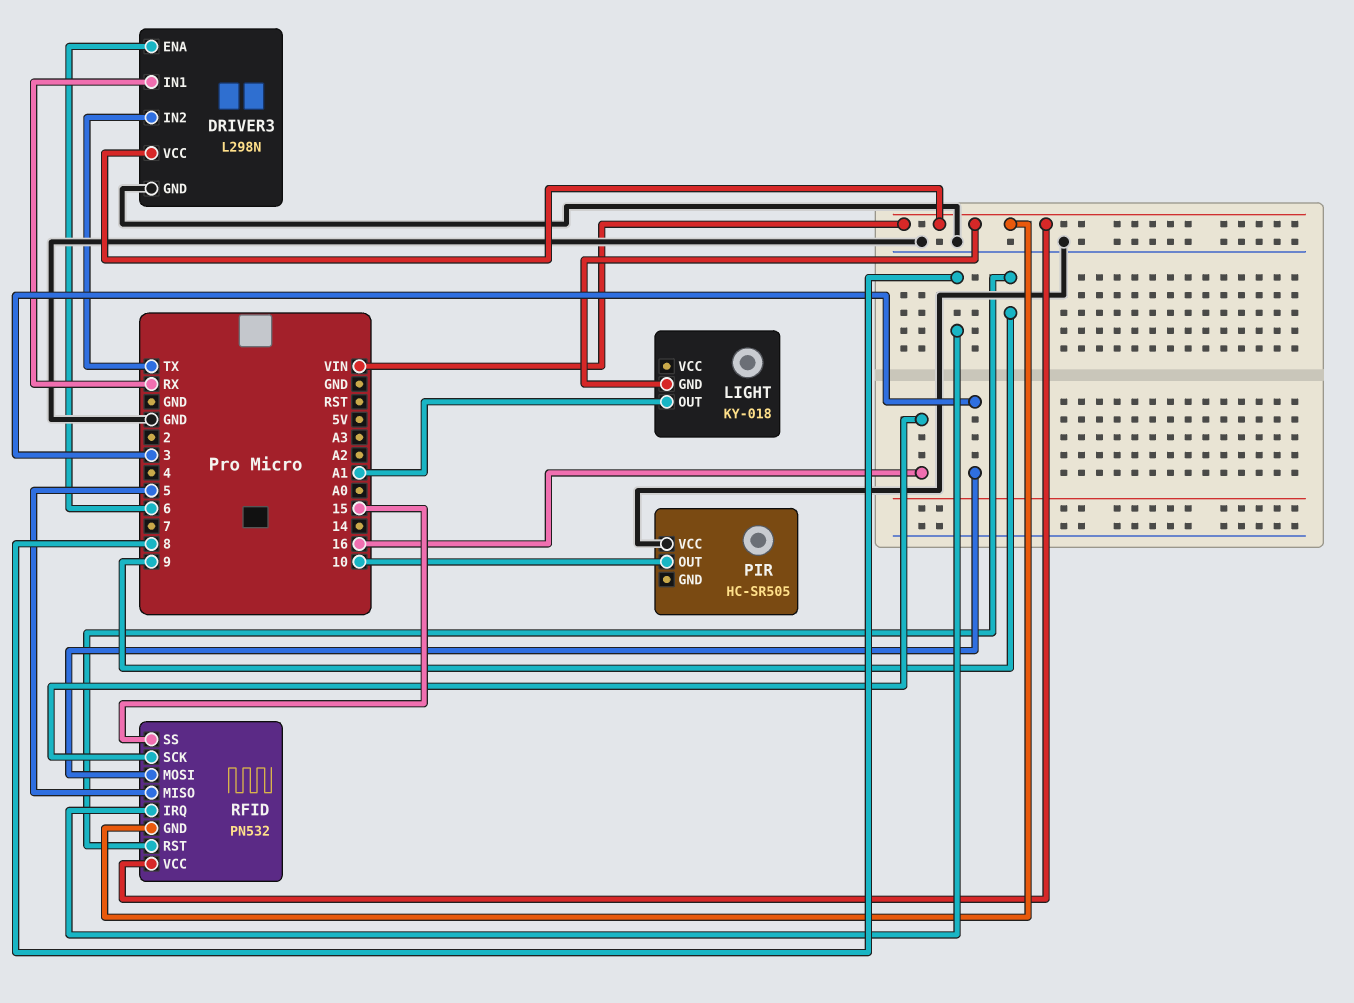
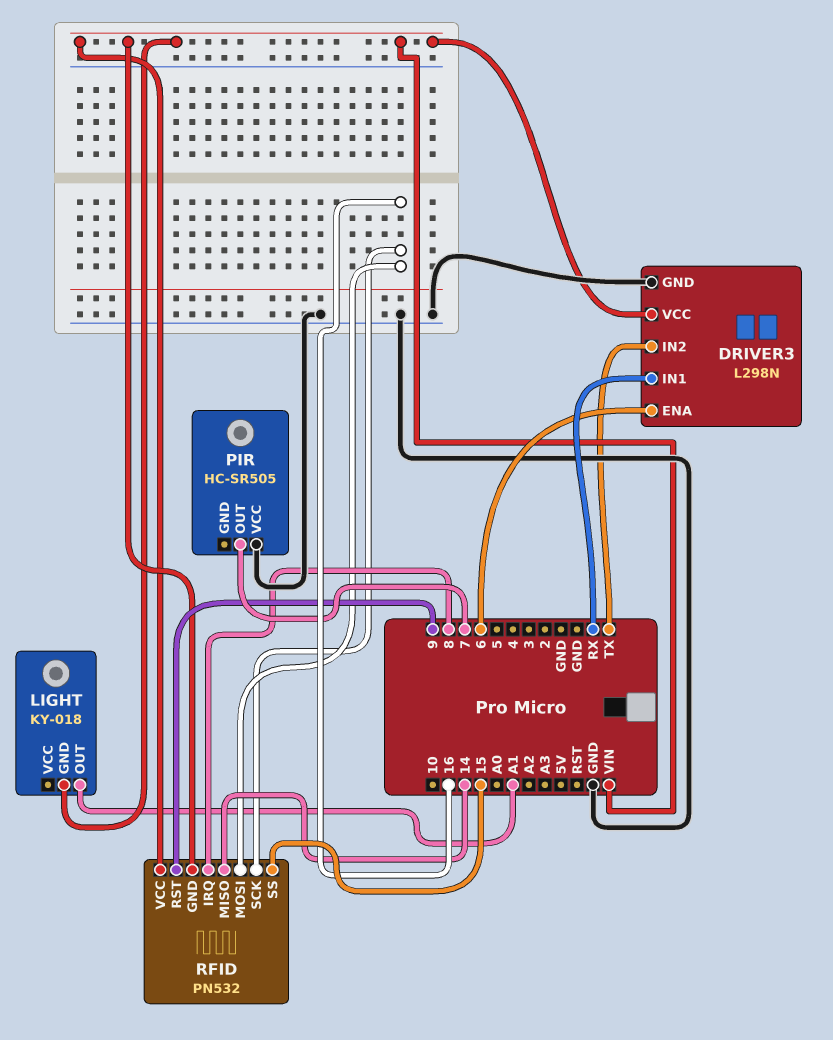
PIR pin OUT: 10 -> 7
RFID pin MISO: 5 -> 14
RFID pin MOSI: 3 -> 16

